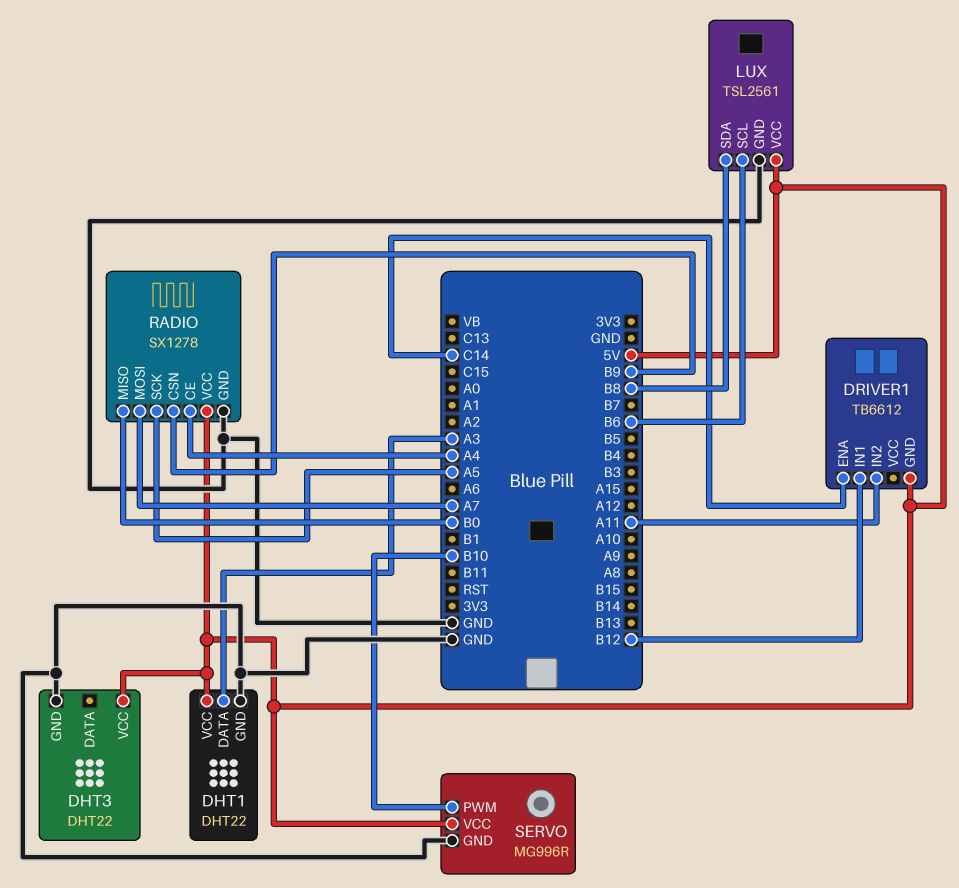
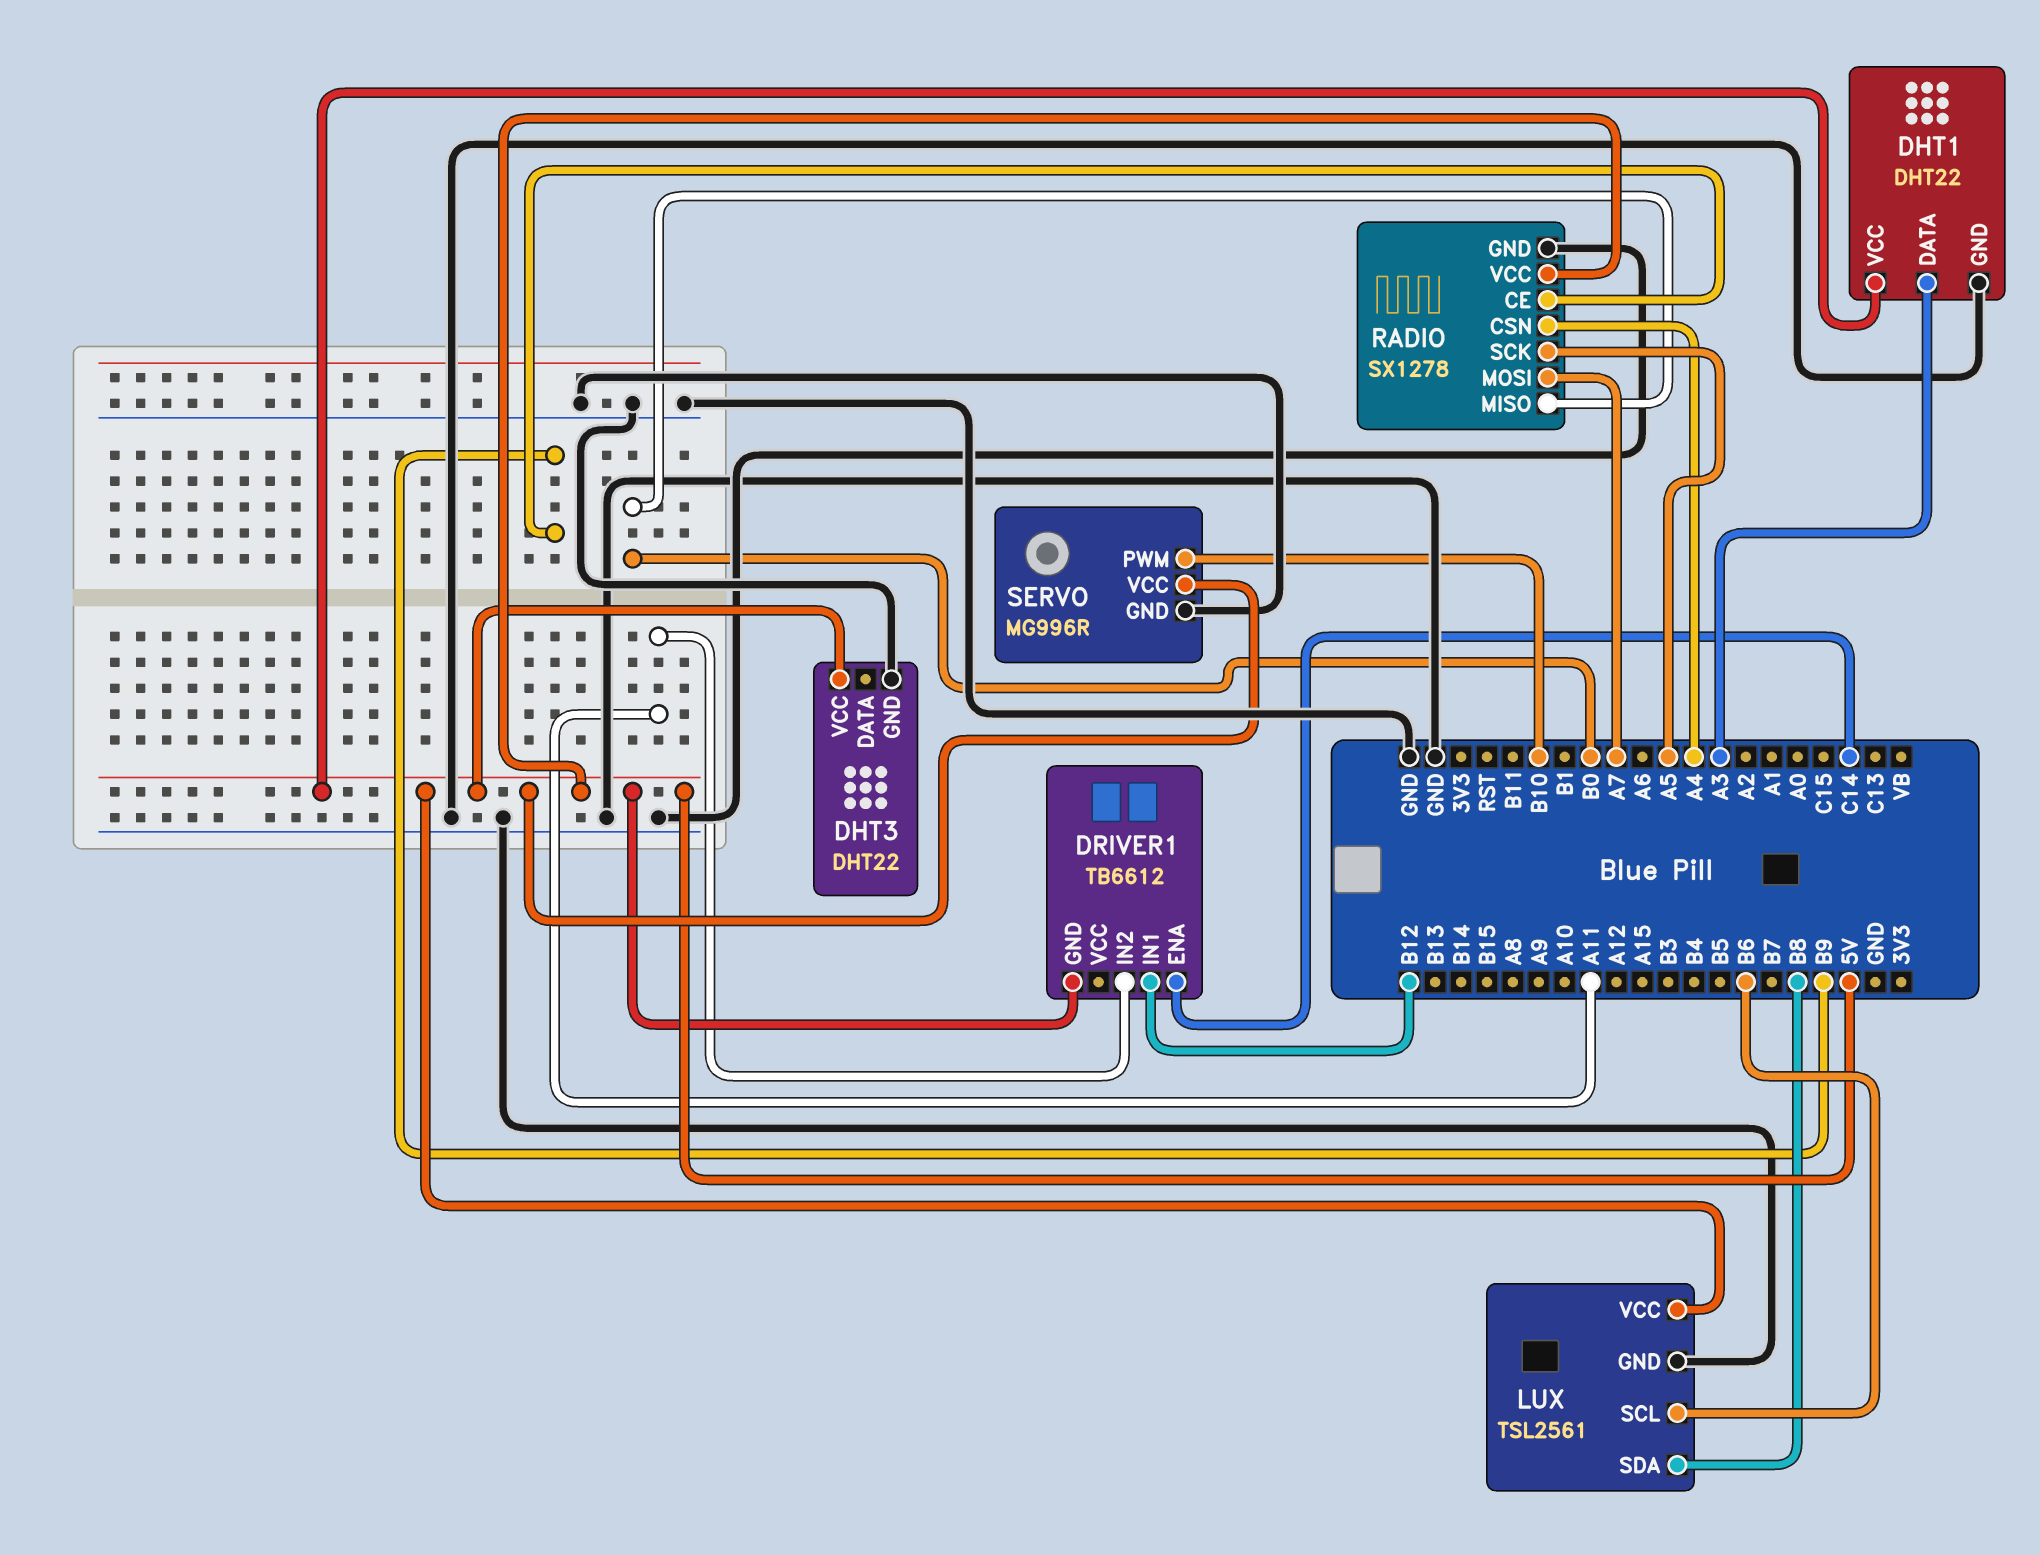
RADIO pin CE: A4 -> B9
RADIO pin CSN: B9 -> A4

